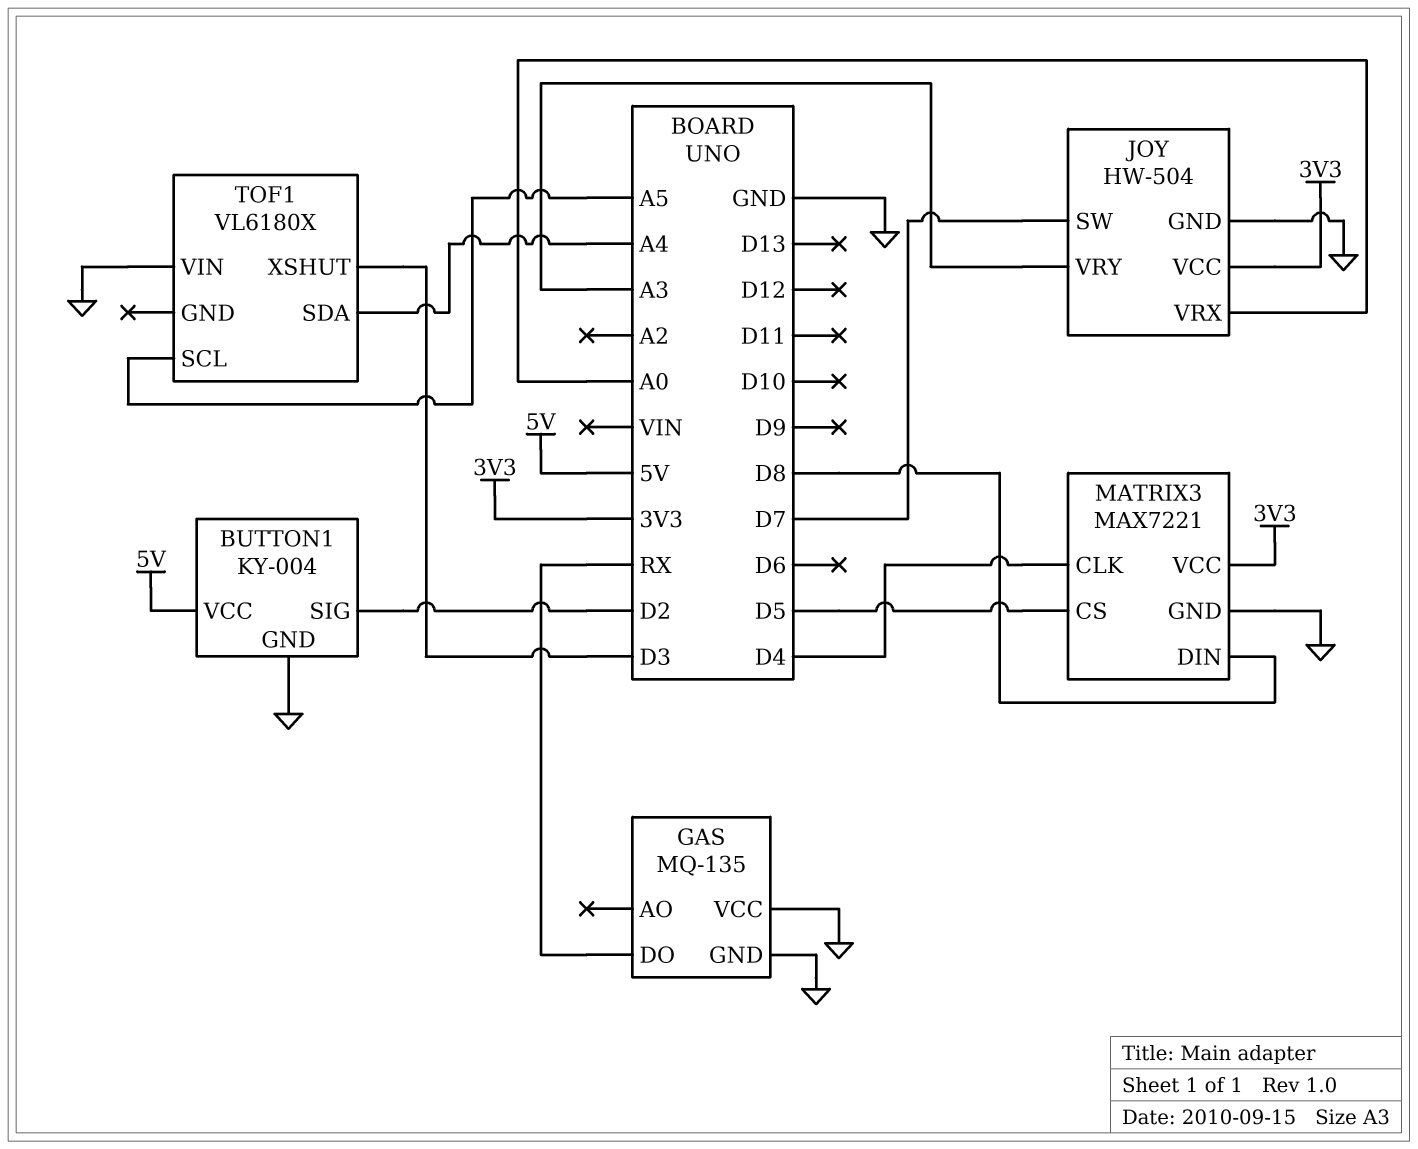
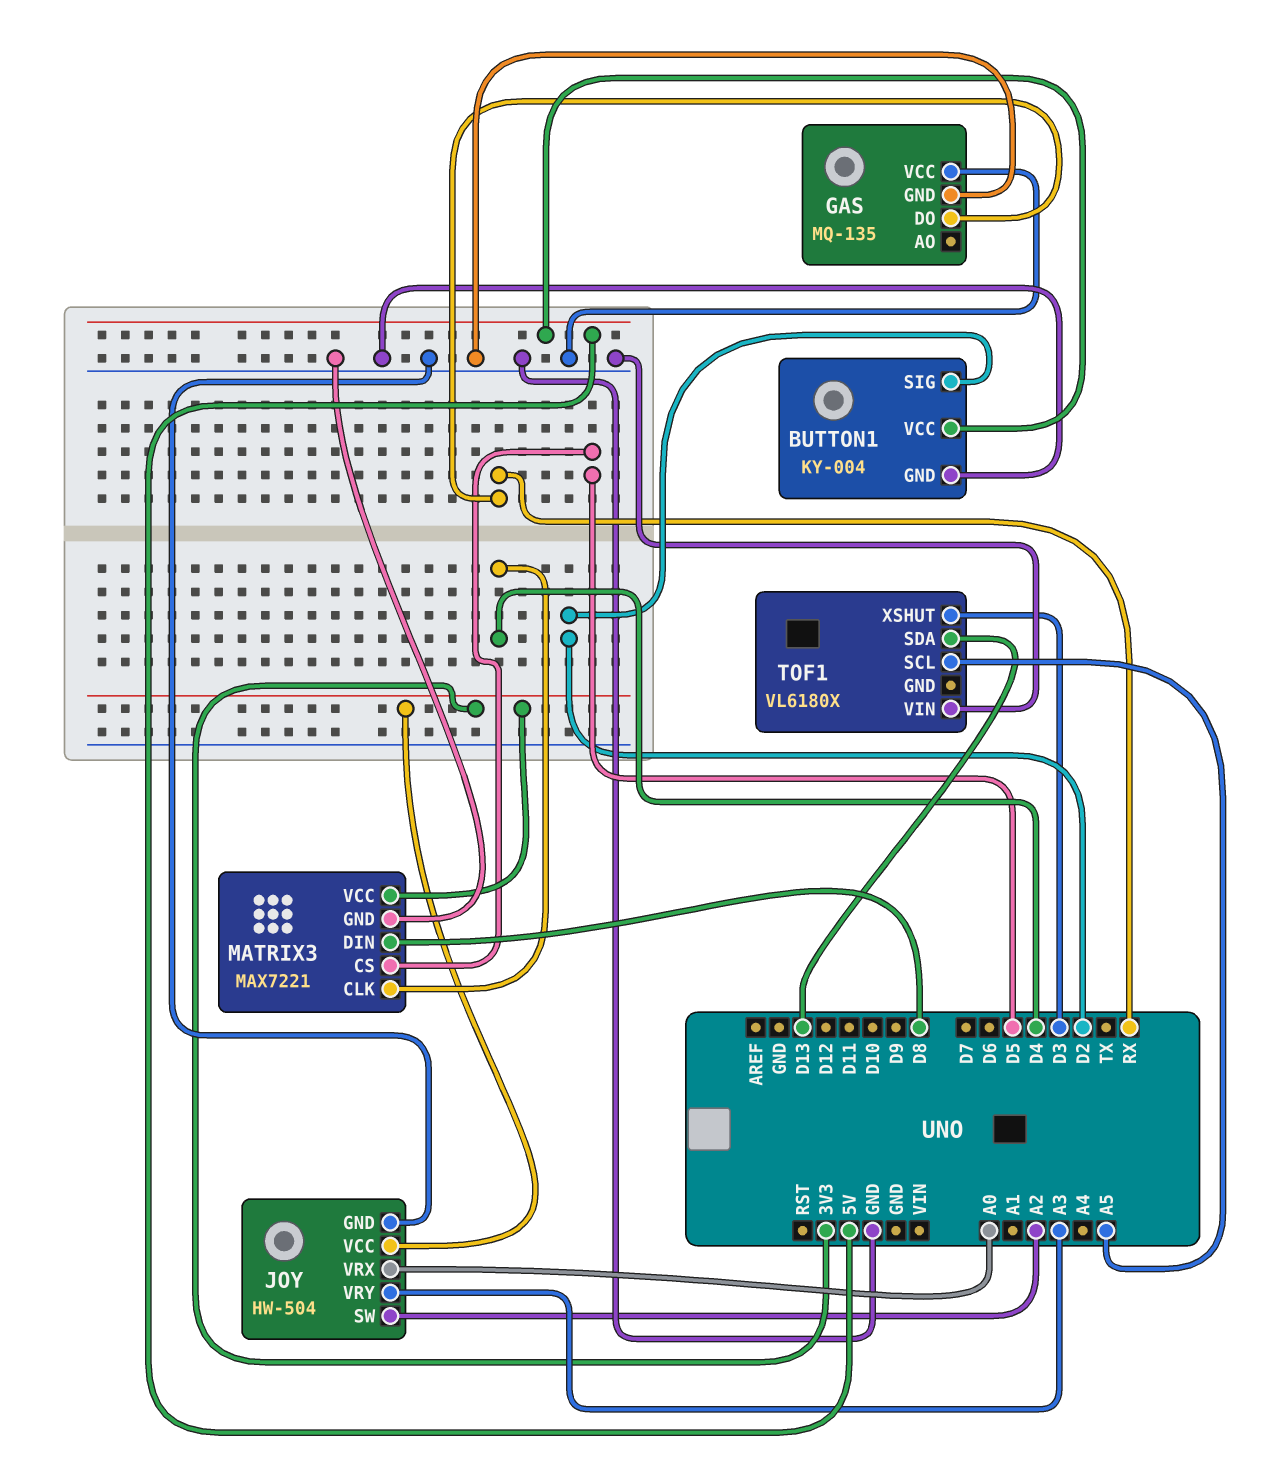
JOY pin SW: D7 -> A2
TOF1 pin SDA: A4 -> D13

